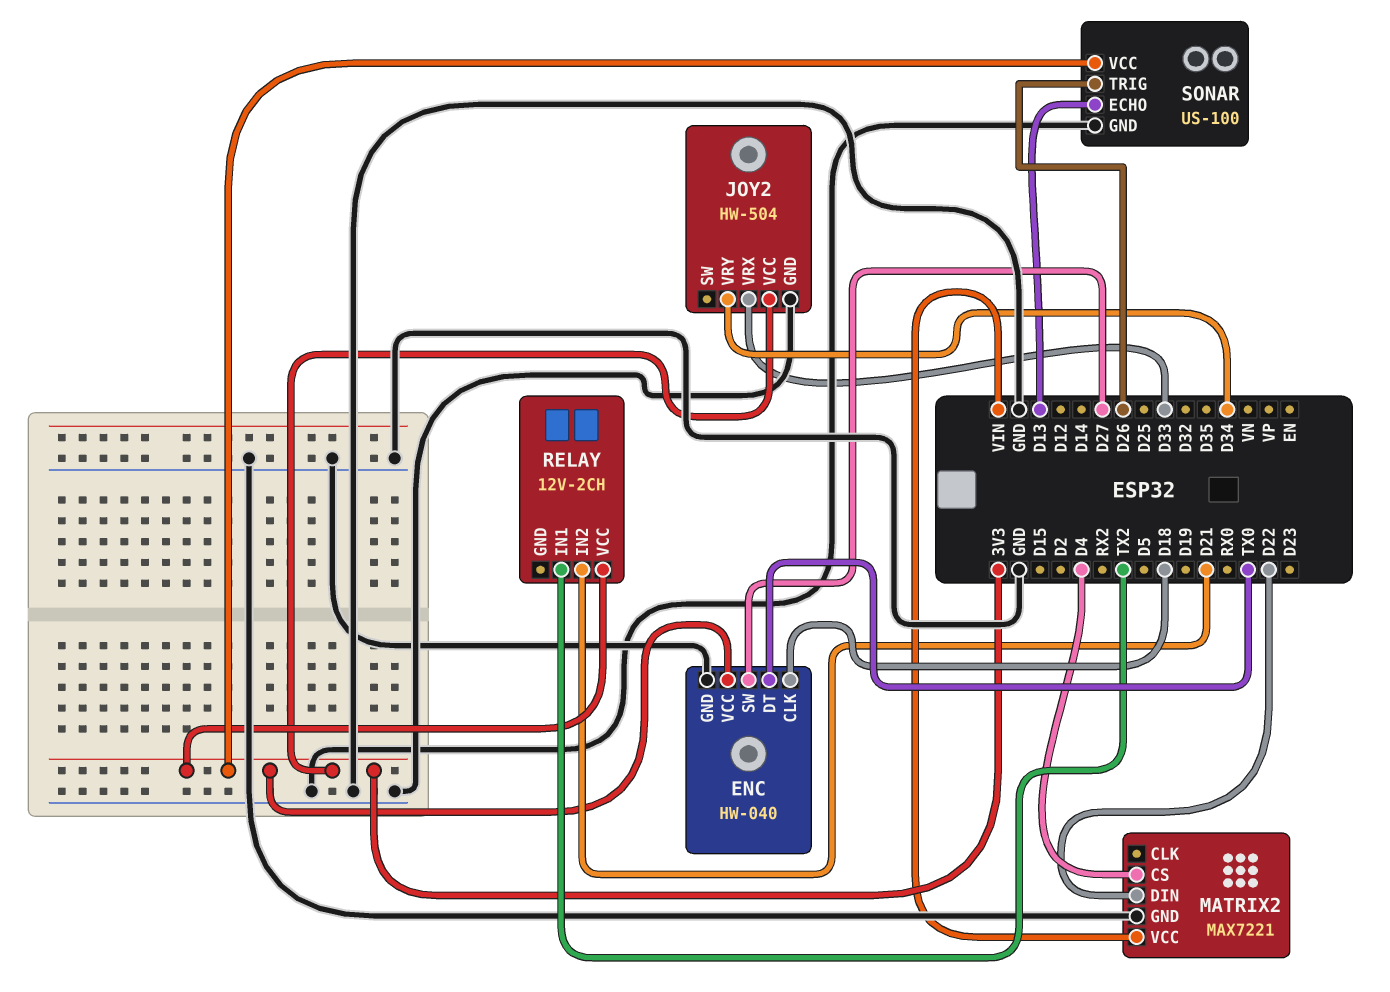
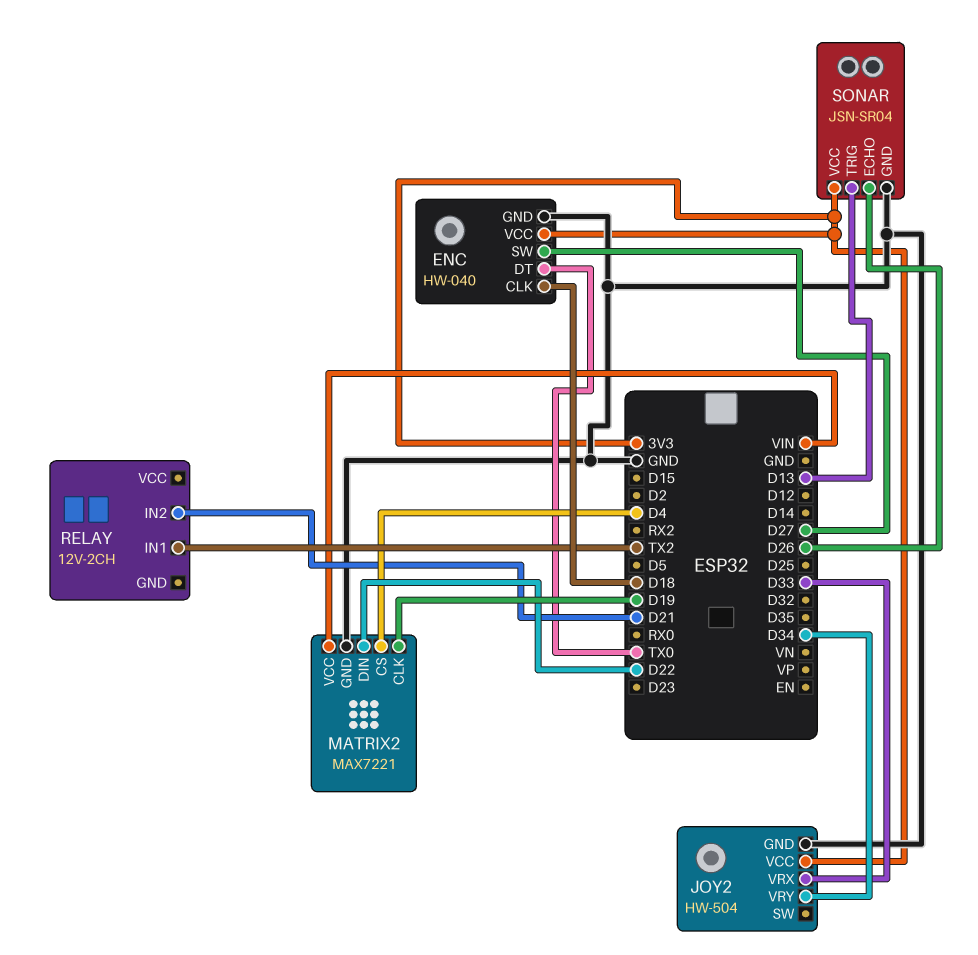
MATRIX2 pin CLK: none -> D19
RELAY pin VCC: 3V3 -> none
SONAR: US-100 -> JSN-SR04
SONAR pin ECHO: D13 -> D26
SONAR pin TRIG: D26 -> D13

